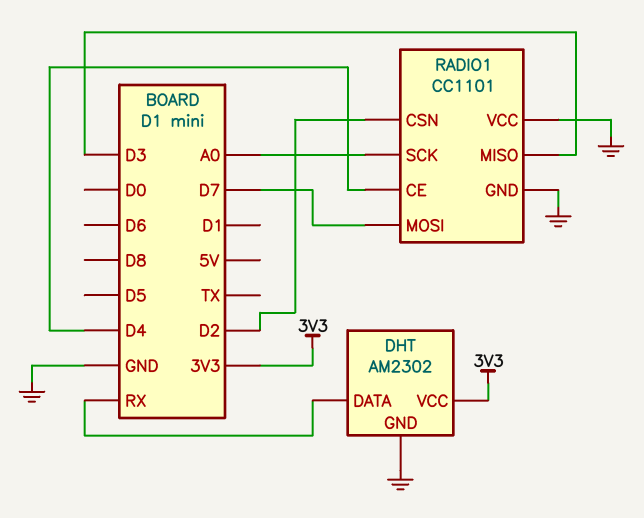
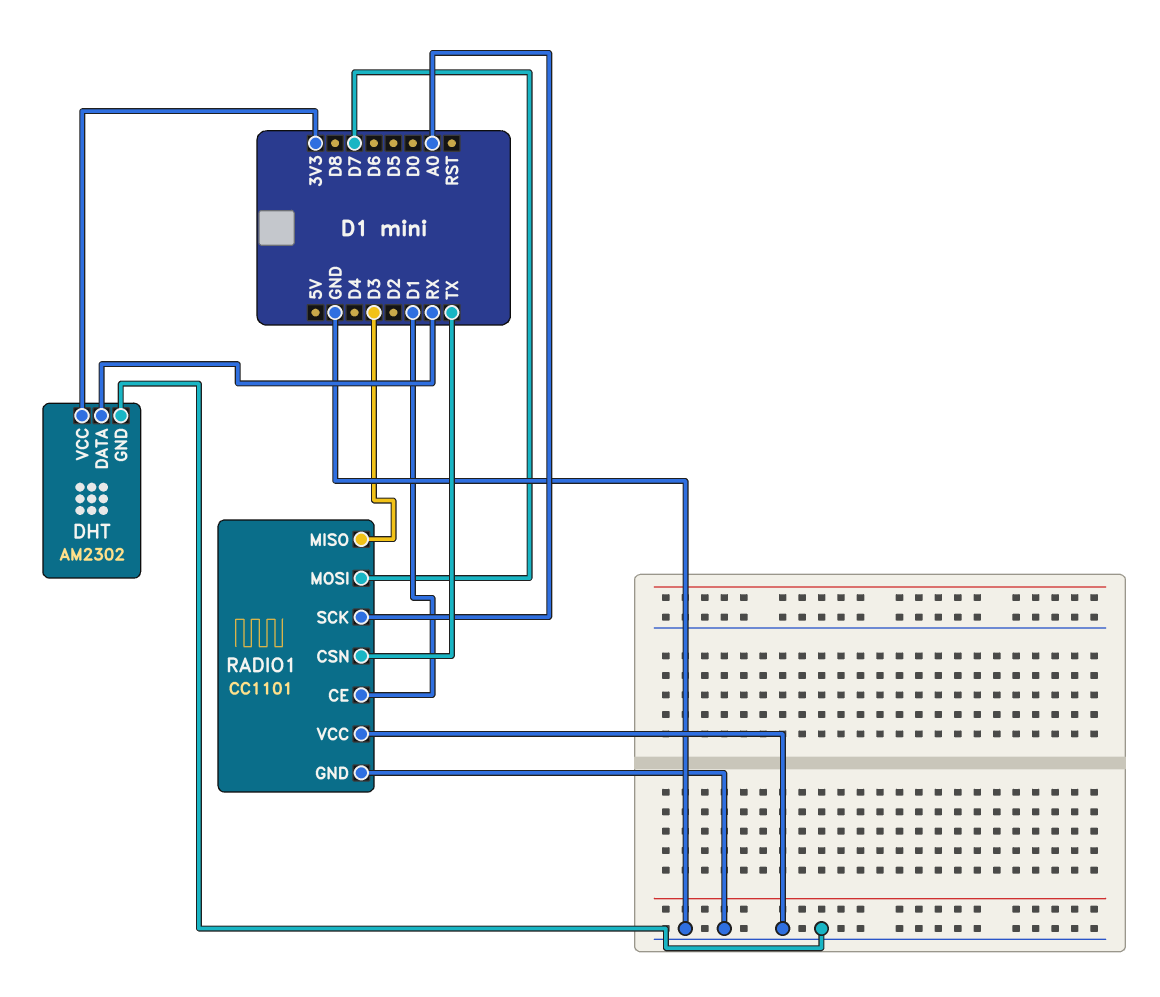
RADIO1 pin CE: D4 -> D1
RADIO1 pin CSN: D2 -> TX

